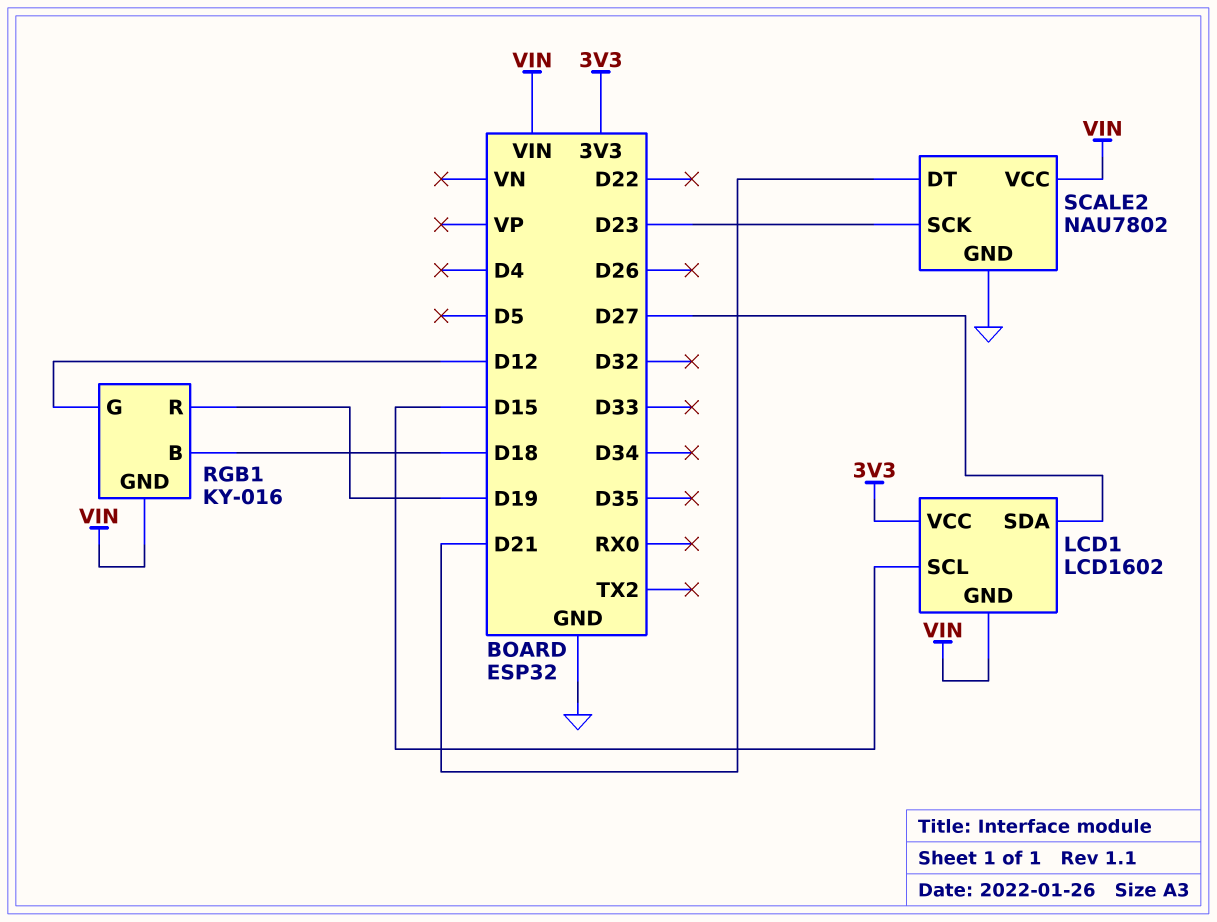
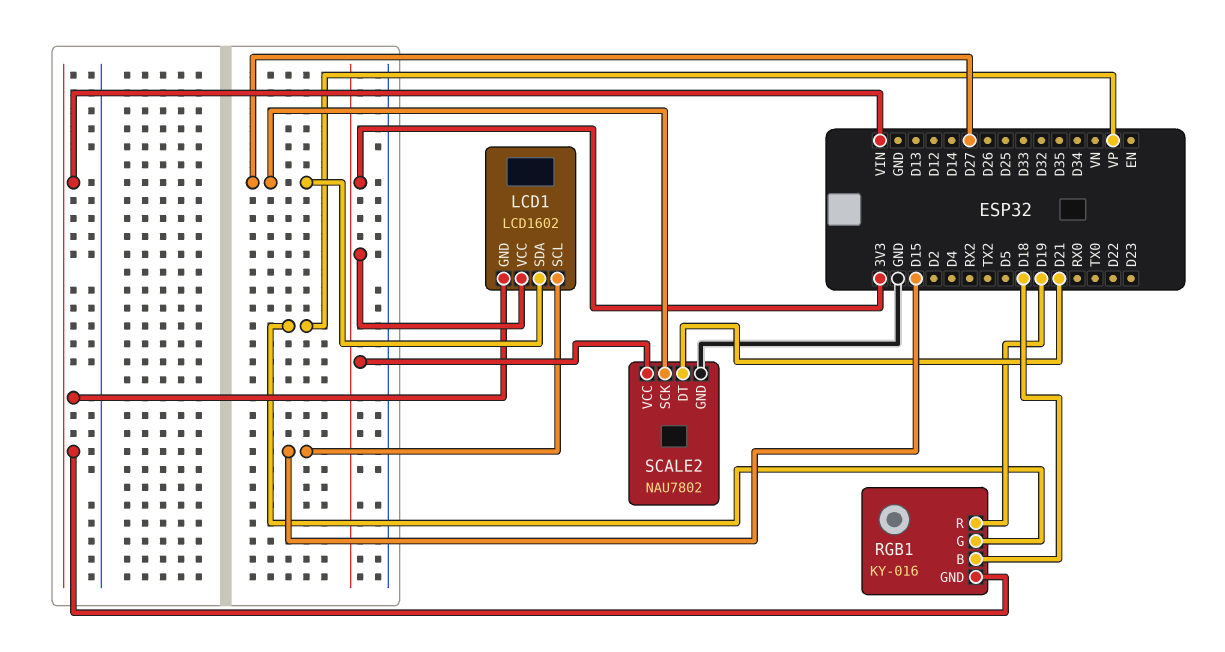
RGB1 pin G: D12 -> VP
SCALE2 pin SCK: D23 -> D27
SCALE2 pin VCC: VIN -> 3V3

